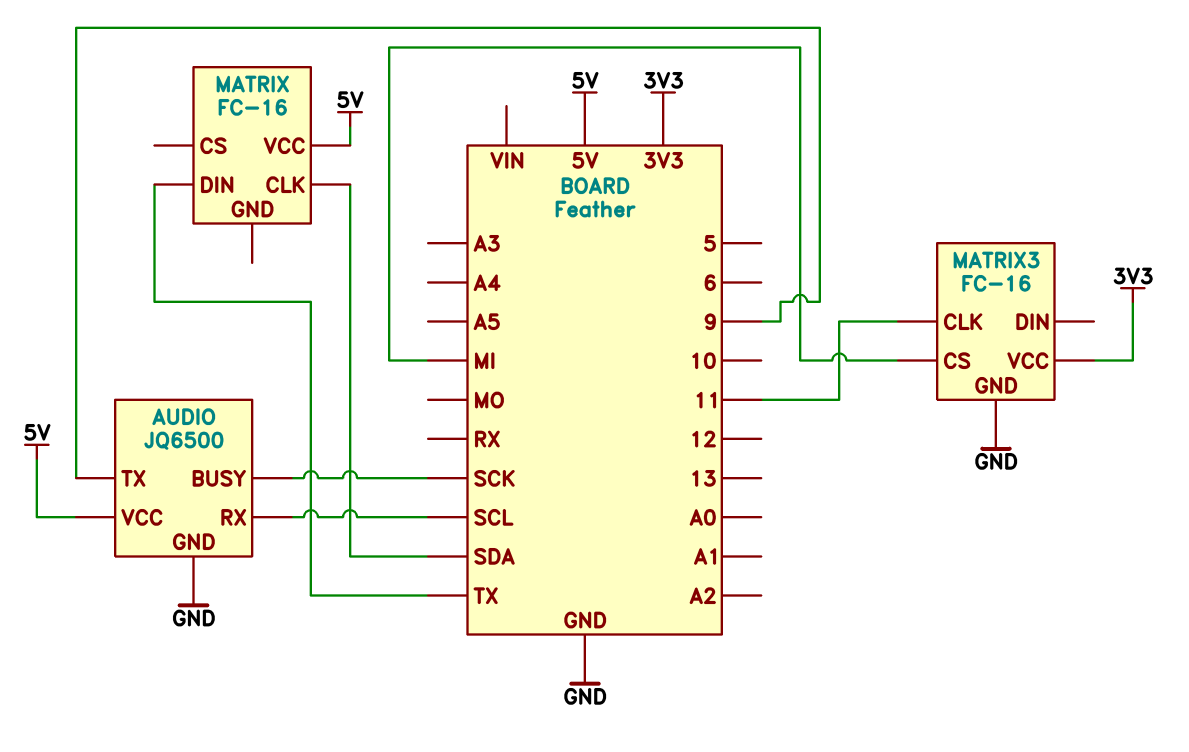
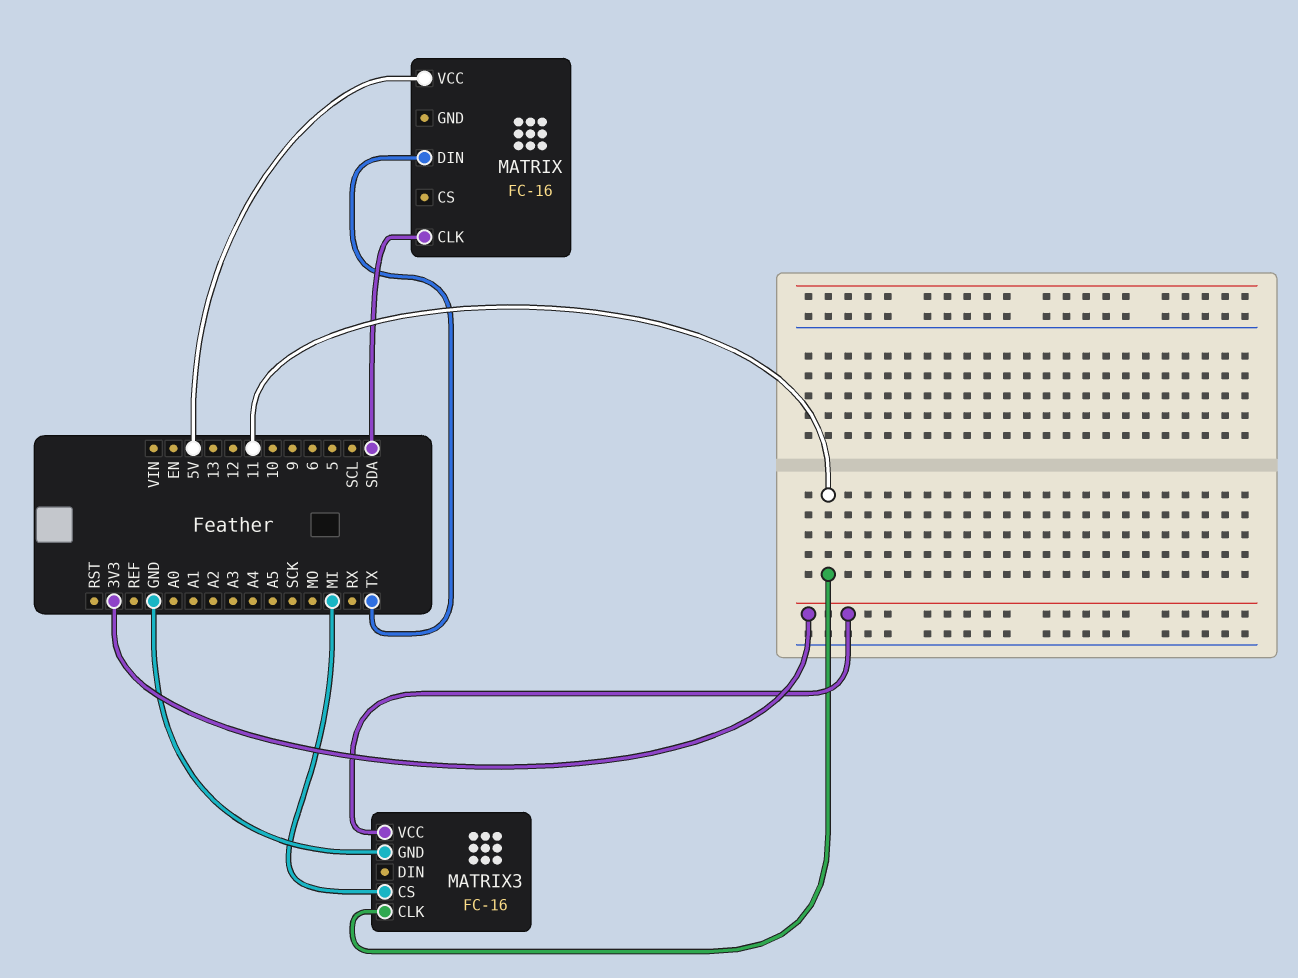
AUDIO: JQ6500 -> none
AUDIO pin BUSY: SCK -> none
AUDIO pin GND: GND -> none
AUDIO pin RX: SCL -> none
AUDIO pin TX: 9 -> none
AUDIO pin VCC: 5V -> none

